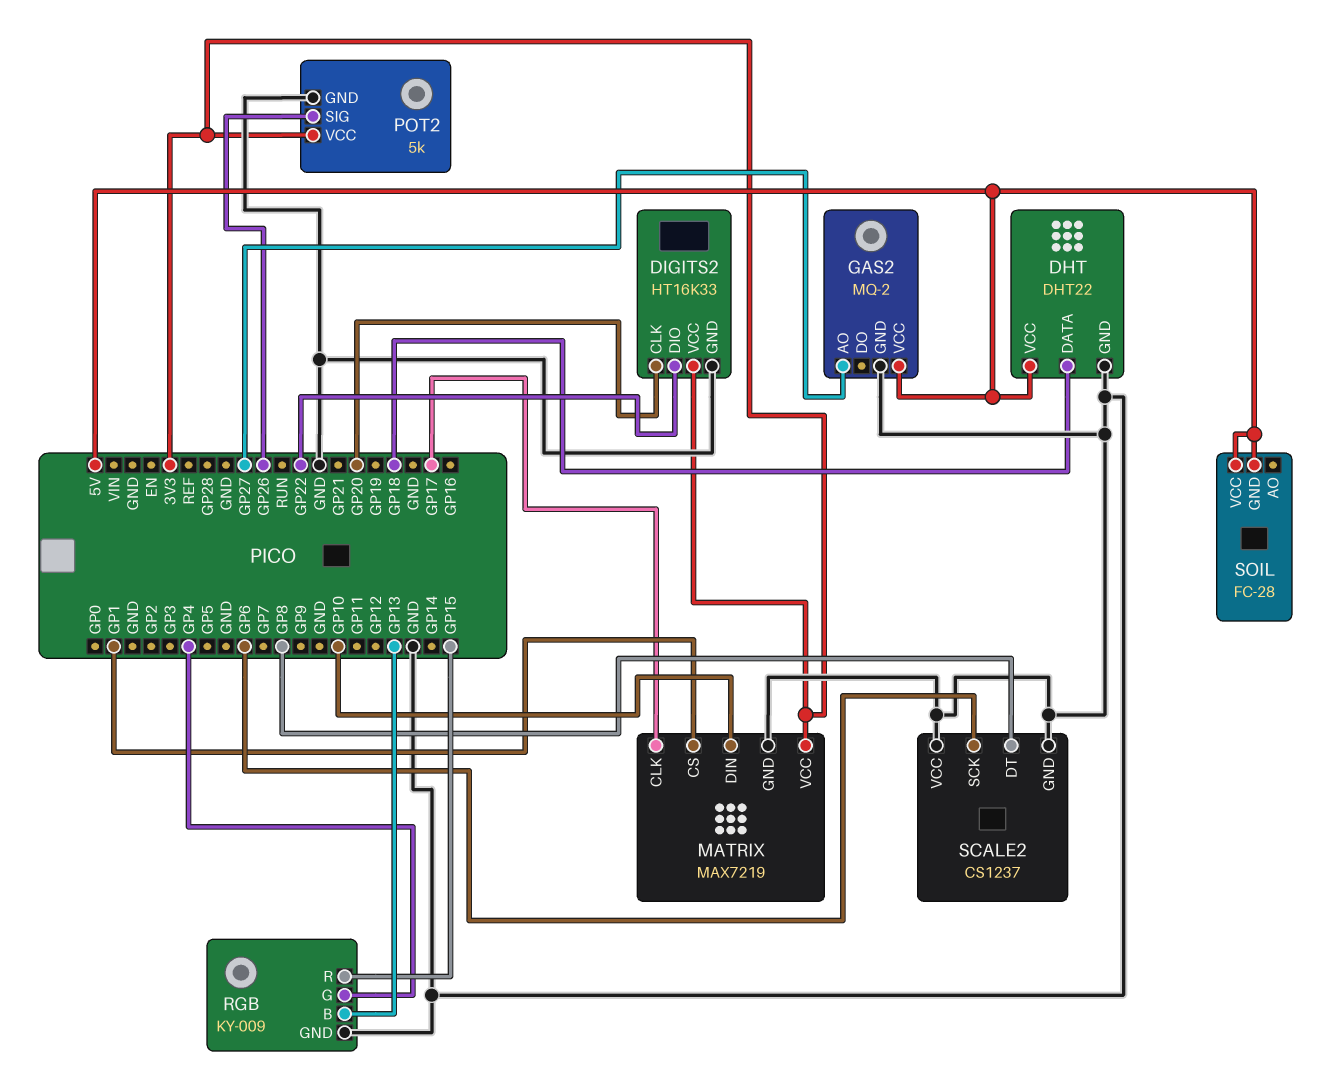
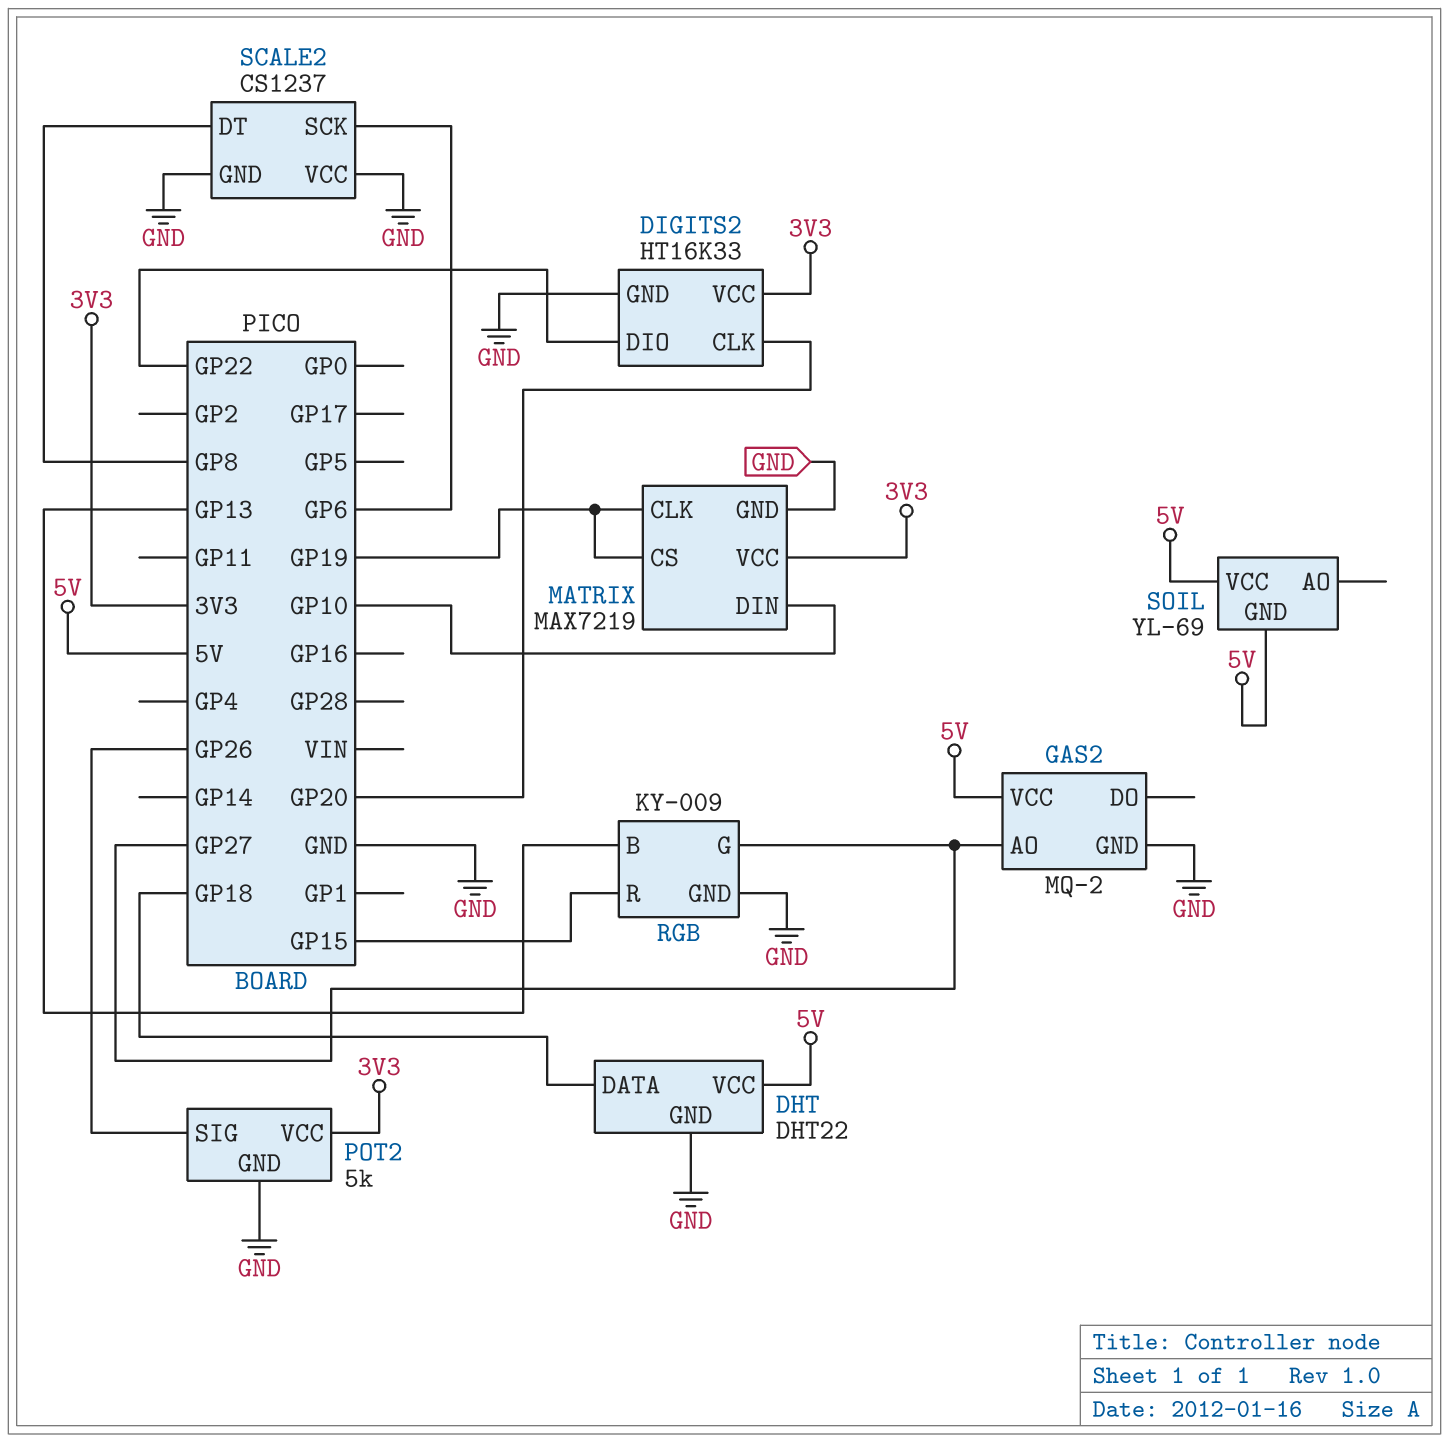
MATRIX pin CLK: GP17 -> GP19
MATRIX pin CS: GP1 -> GP19
RGB pin G: GP4 -> GP27
SOIL: FC-28 -> YL-69

